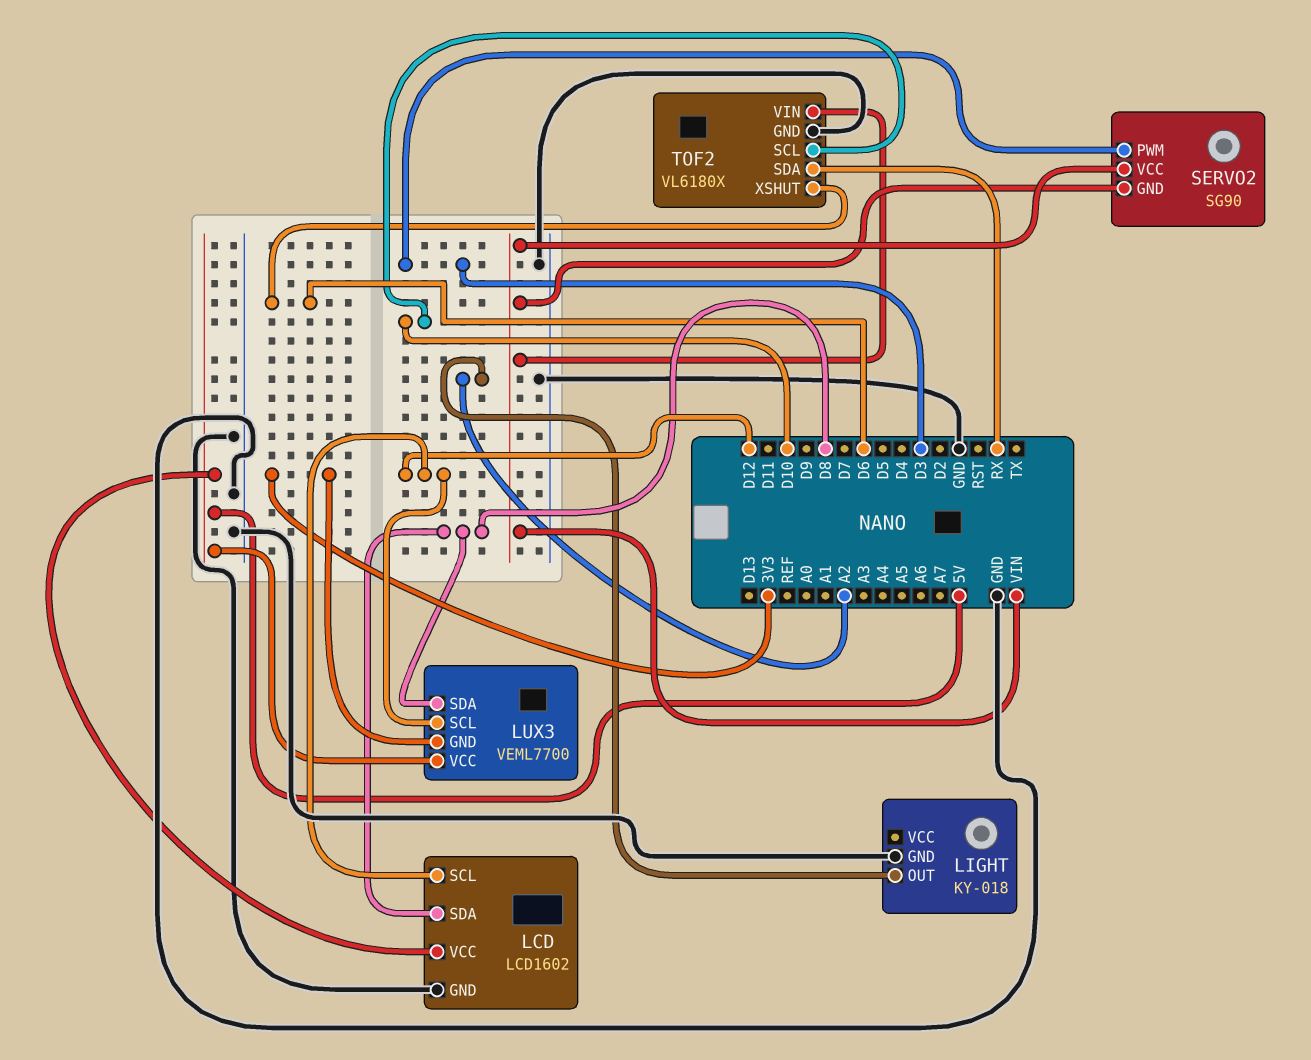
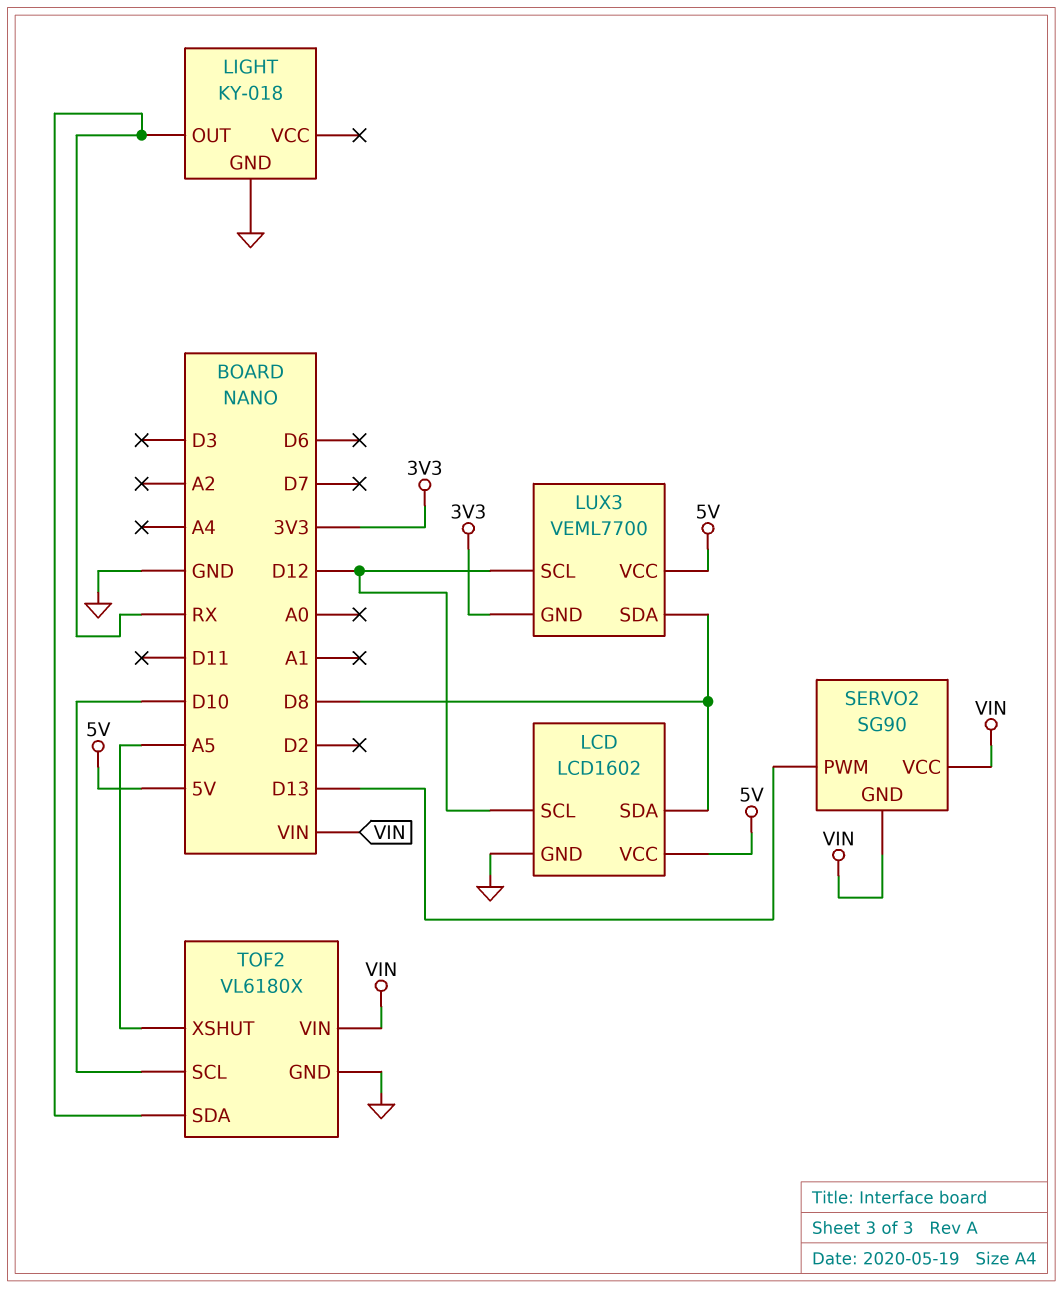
LIGHT pin OUT: A2 -> RX
SERVO2 pin PWM: D3 -> D13
TOF2 pin XSHUT: D6 -> A5

